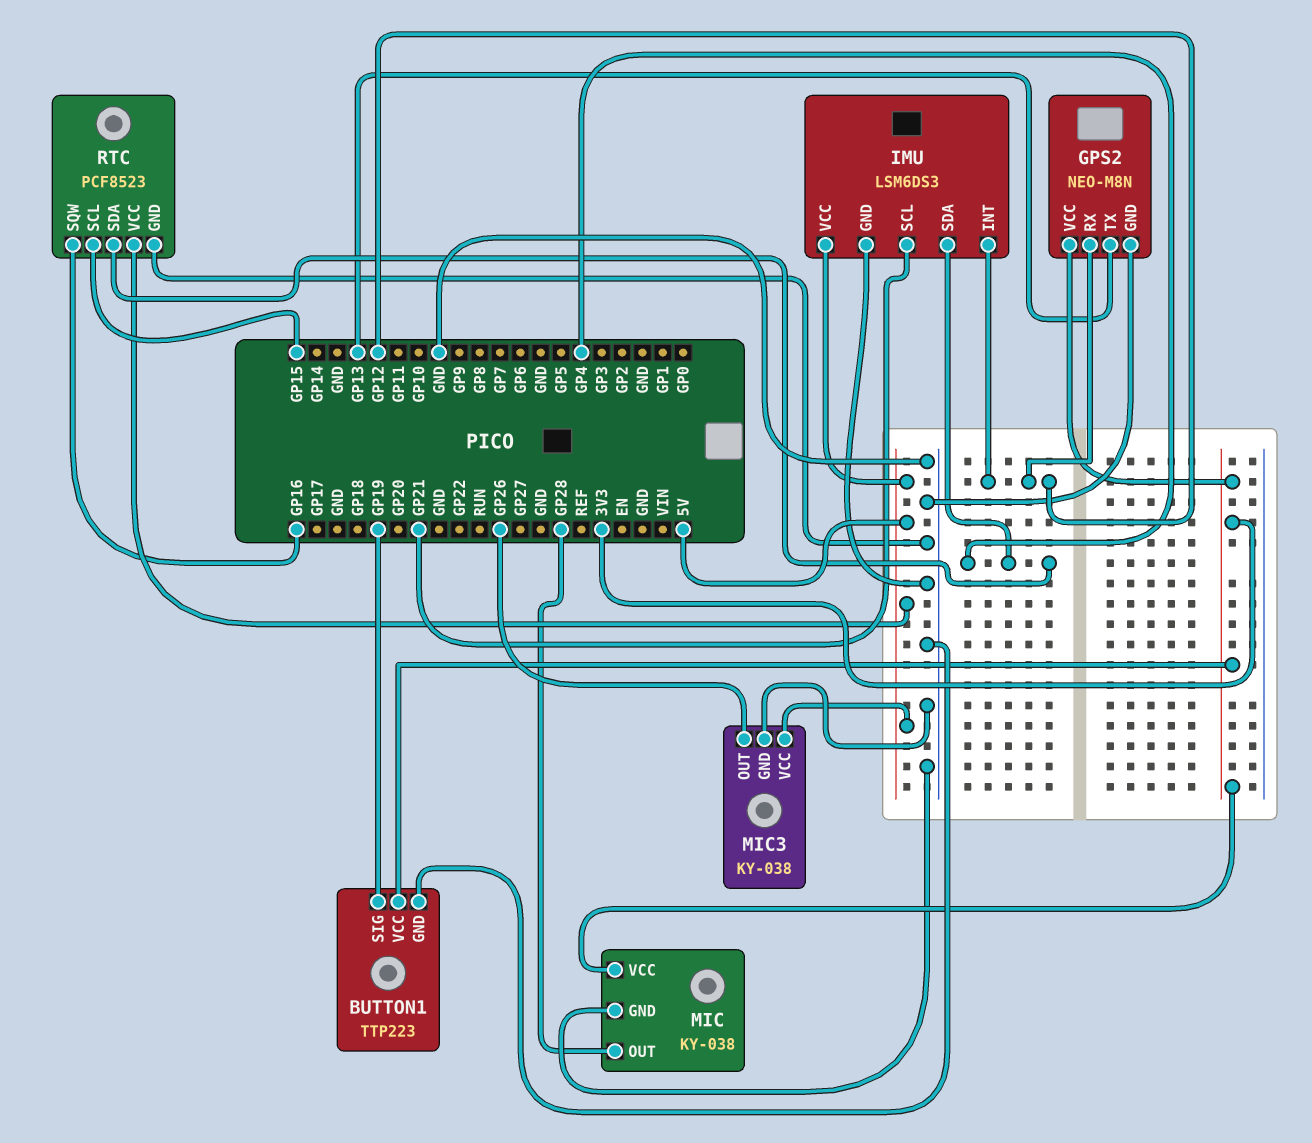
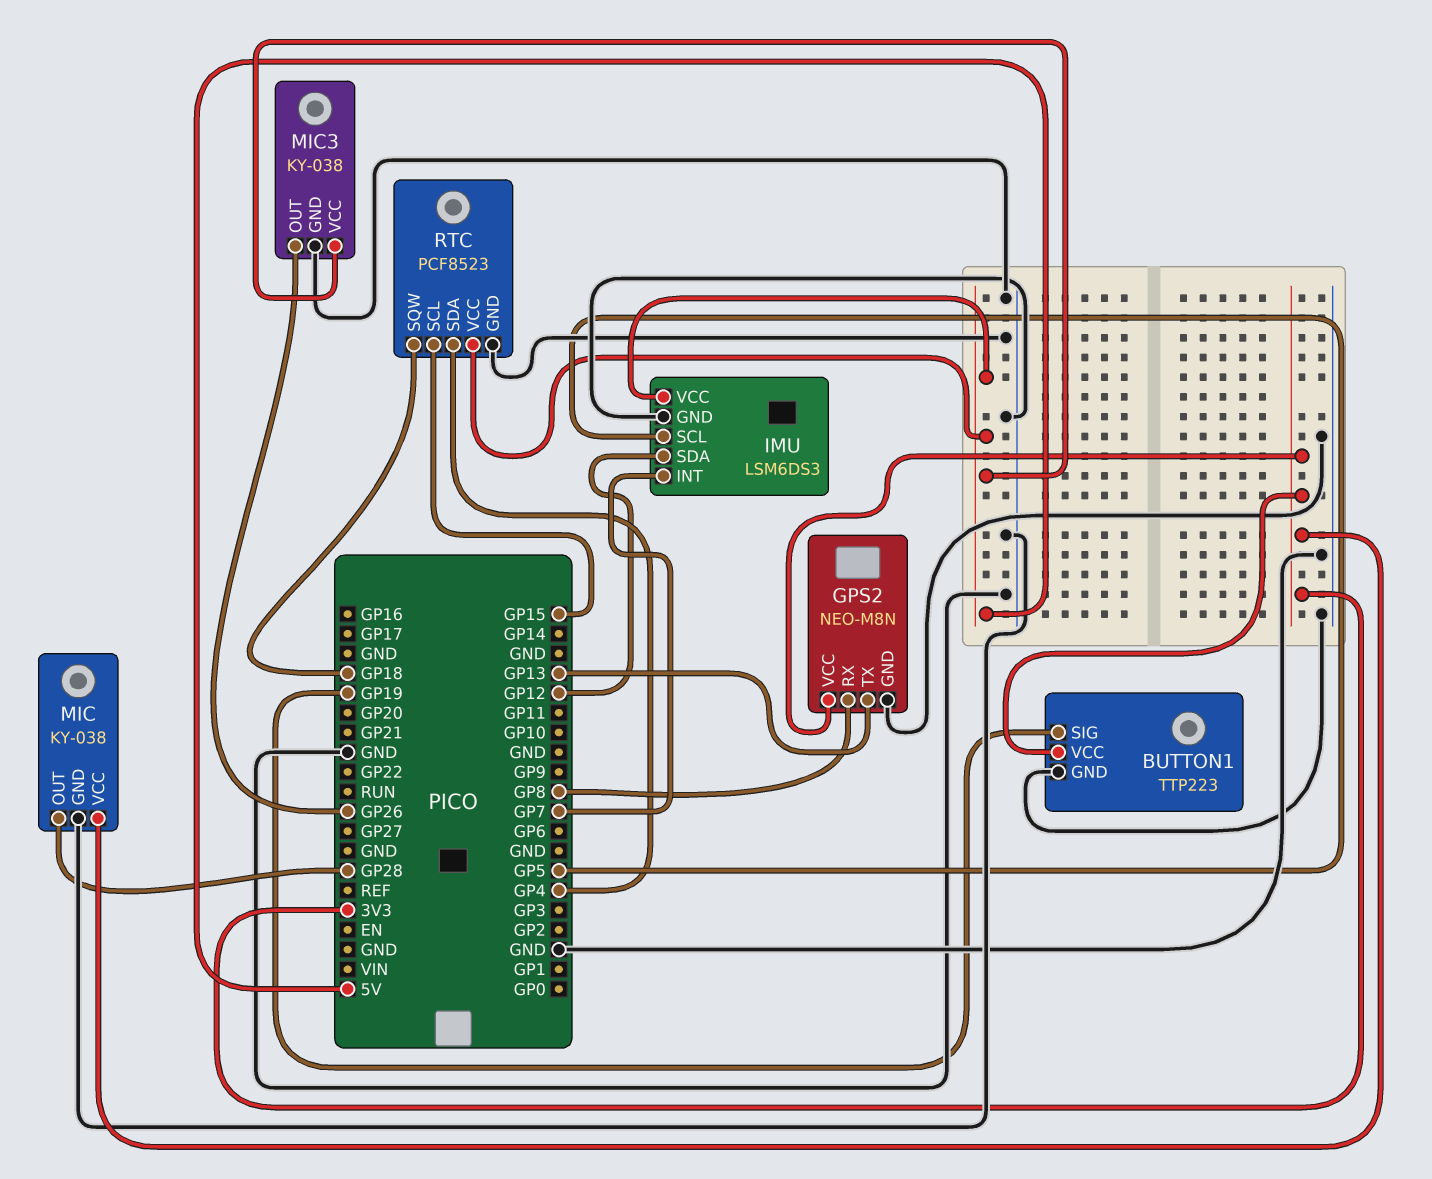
GPS2 pin RX: GP12 -> GP8
IMU pin INT: GP12 -> GP7
IMU pin SCL: GP21 -> GP5
IMU pin SDA: GP4 -> GP12
RTC pin SQW: GP16 -> GP18

